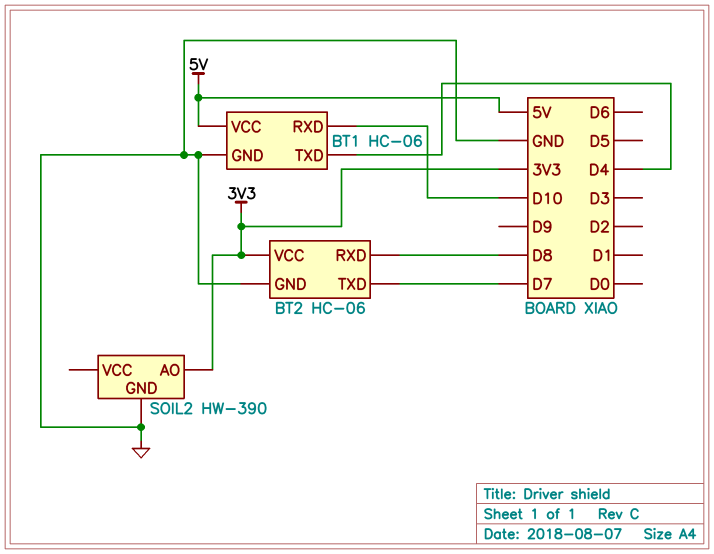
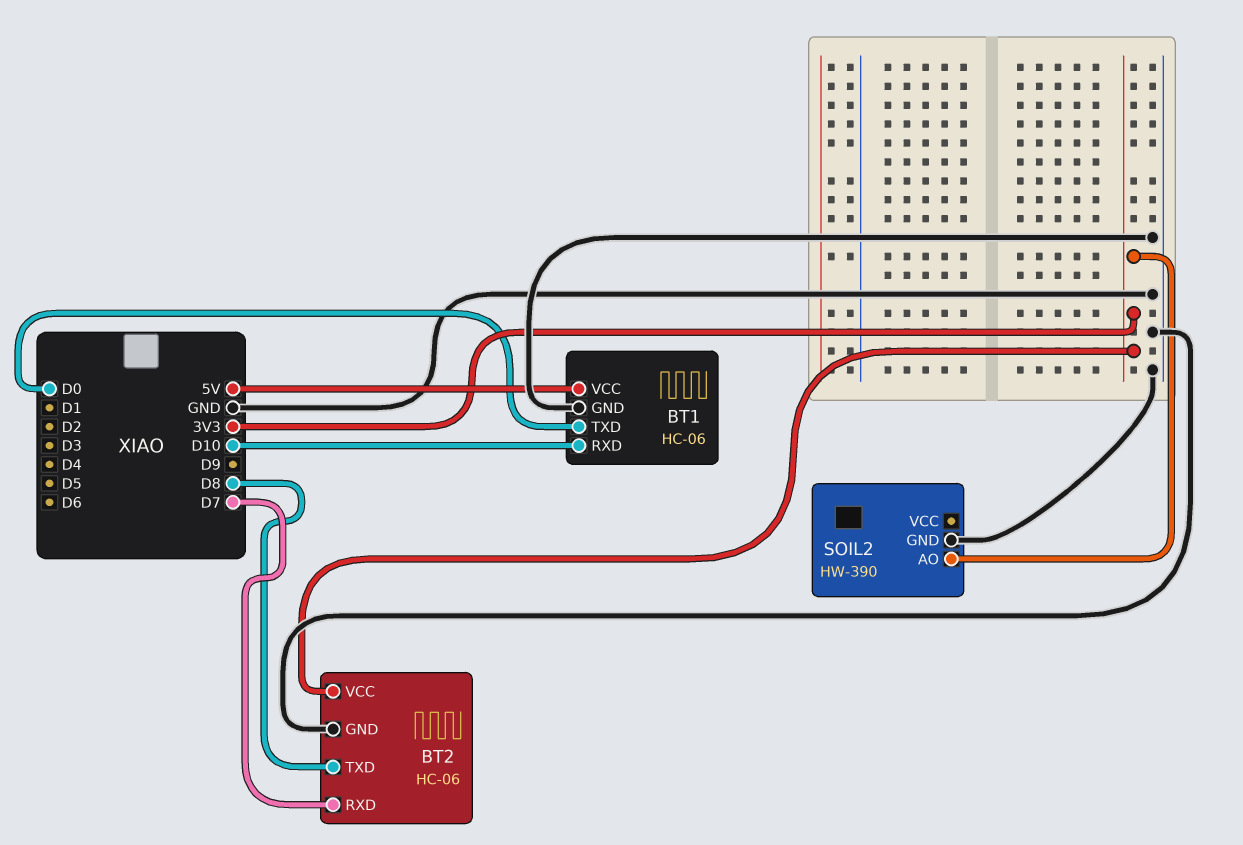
BT1 pin TXD: D4 -> D0
BT2 pin RXD: D8 -> D7
BT2 pin TXD: D7 -> D8

